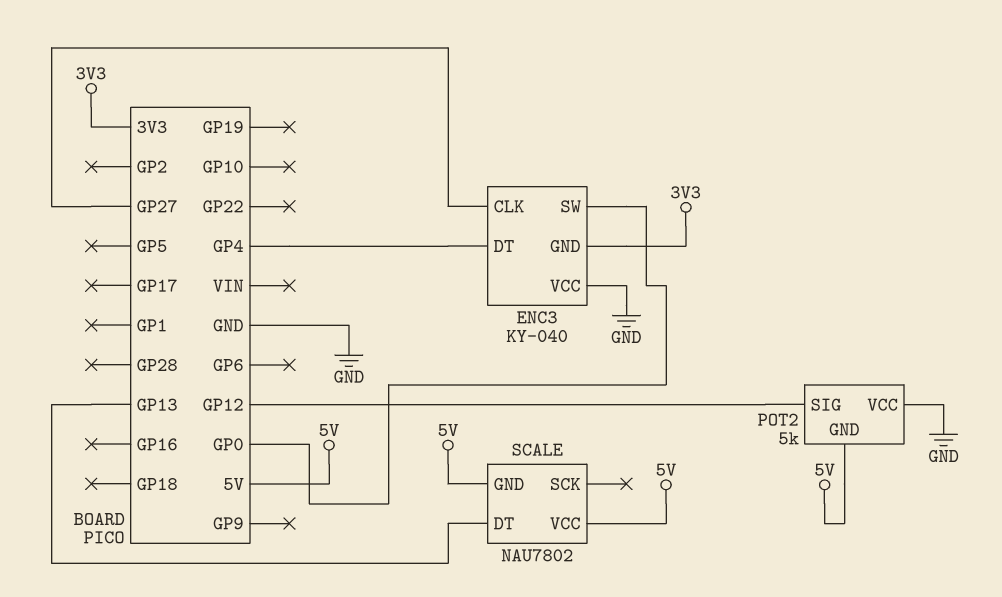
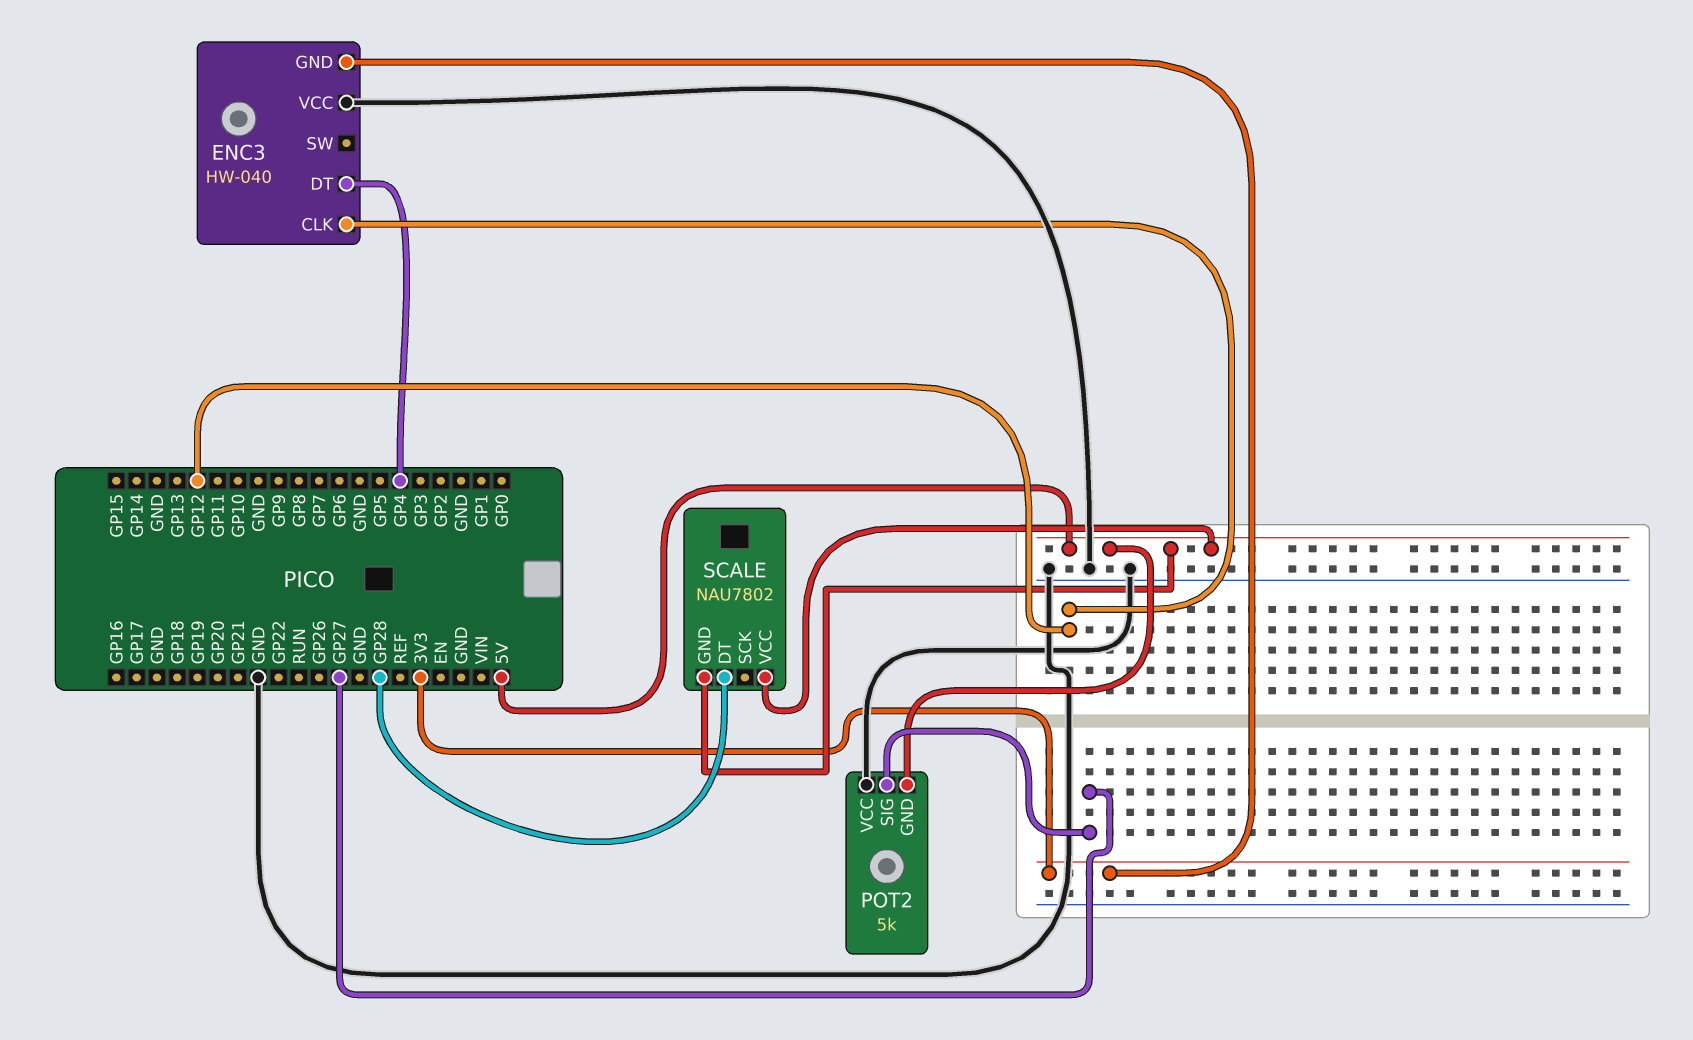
ENC3: KY-040 -> HW-040
ENC3 pin CLK: GP27 -> GP12
ENC3 pin SW: GP0 -> none
POT2 pin SIG: GP12 -> GP27
SCALE pin DT: GP13 -> GP28

